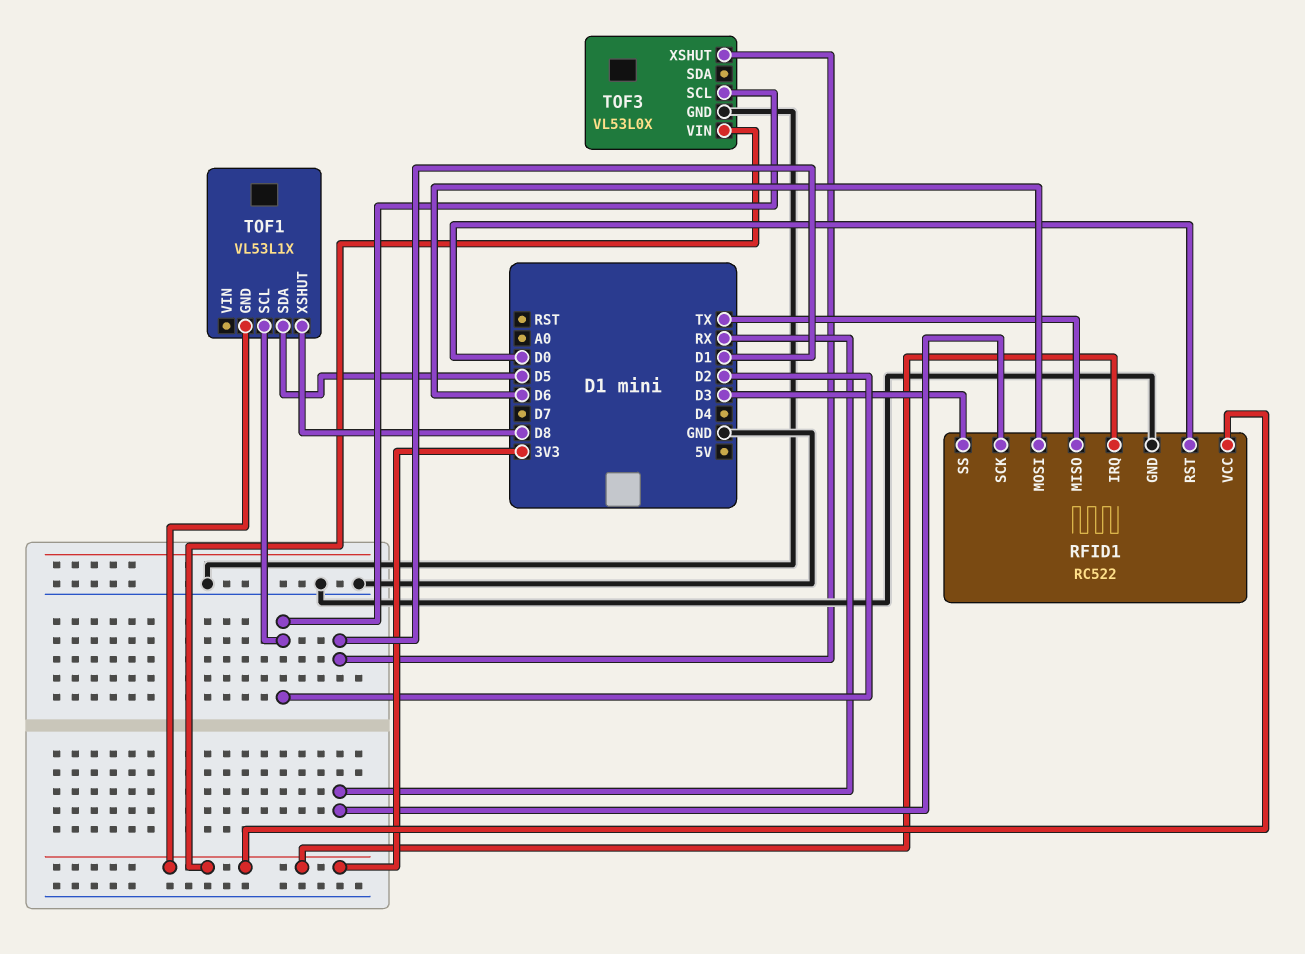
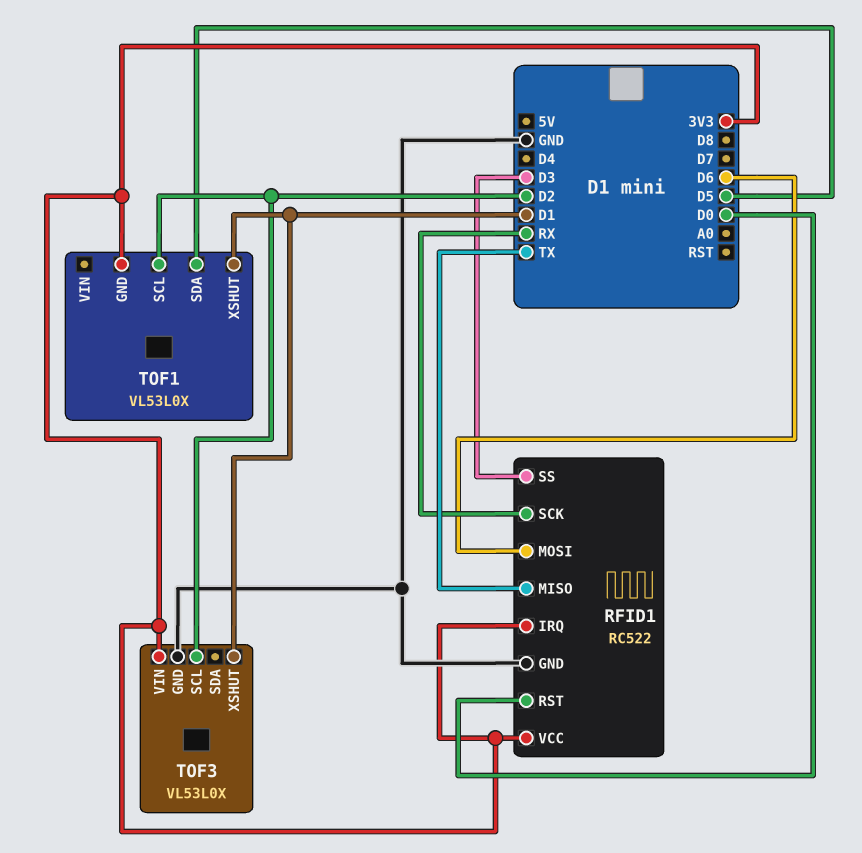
TOF1: VL53L1X -> VL53L0X
TOF1 pin XSHUT: D8 -> D1

